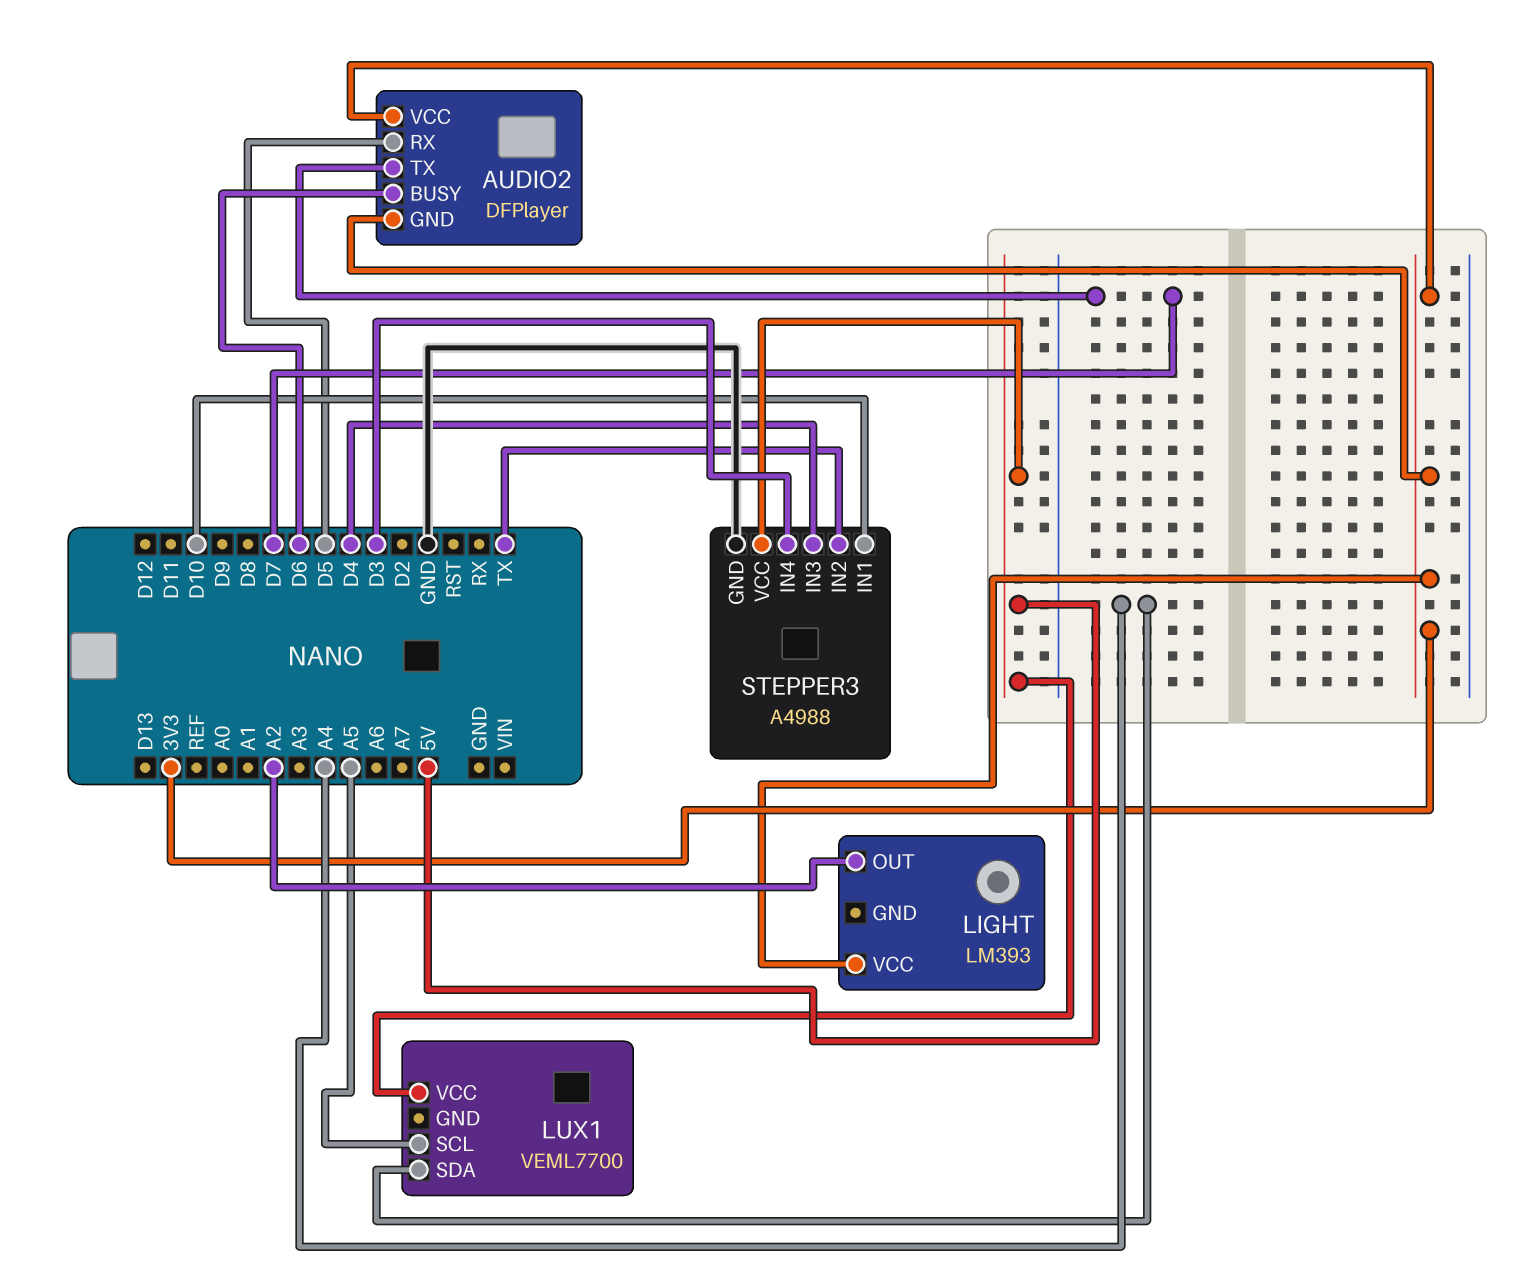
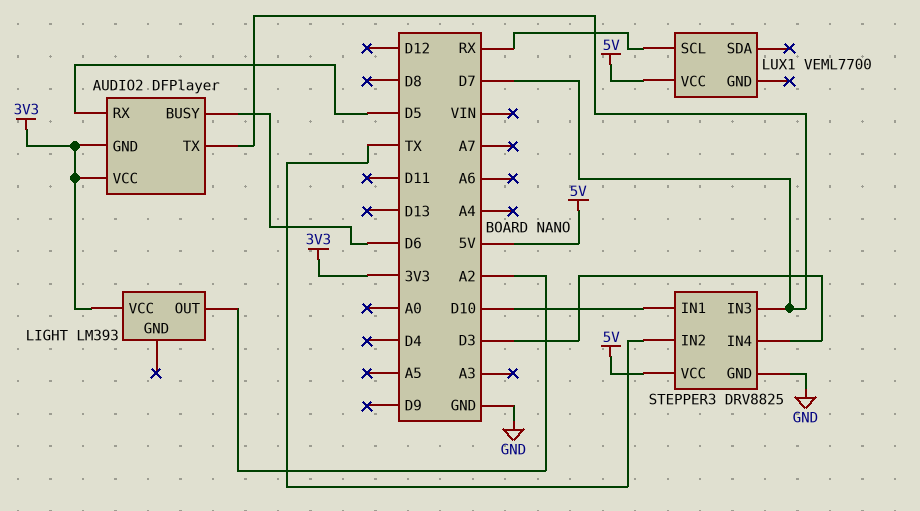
LUX1 pin SCL: A5 -> RX
LUX1 pin SDA: A4 -> none
STEPPER3: A4988 -> DRV8825
STEPPER3 pin IN3: D4 -> D7

